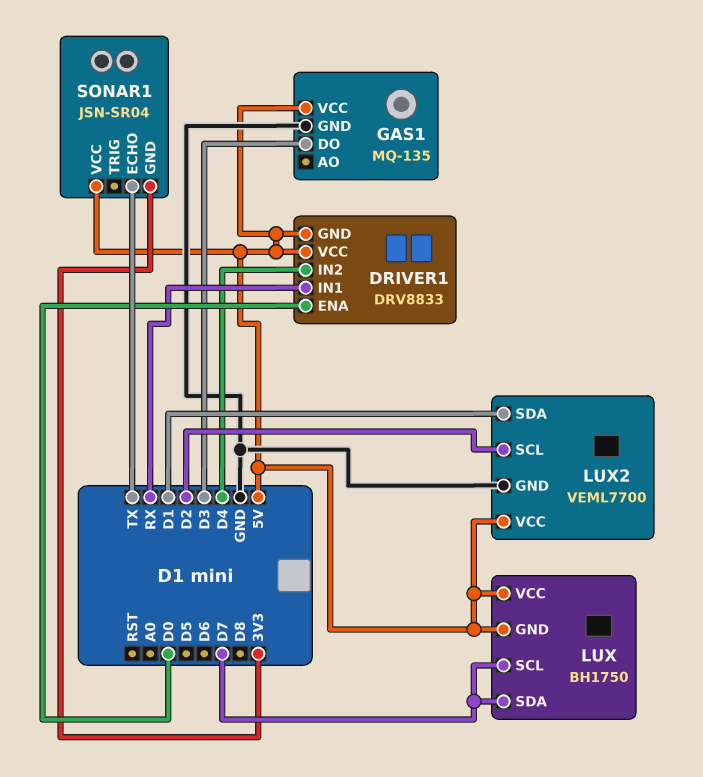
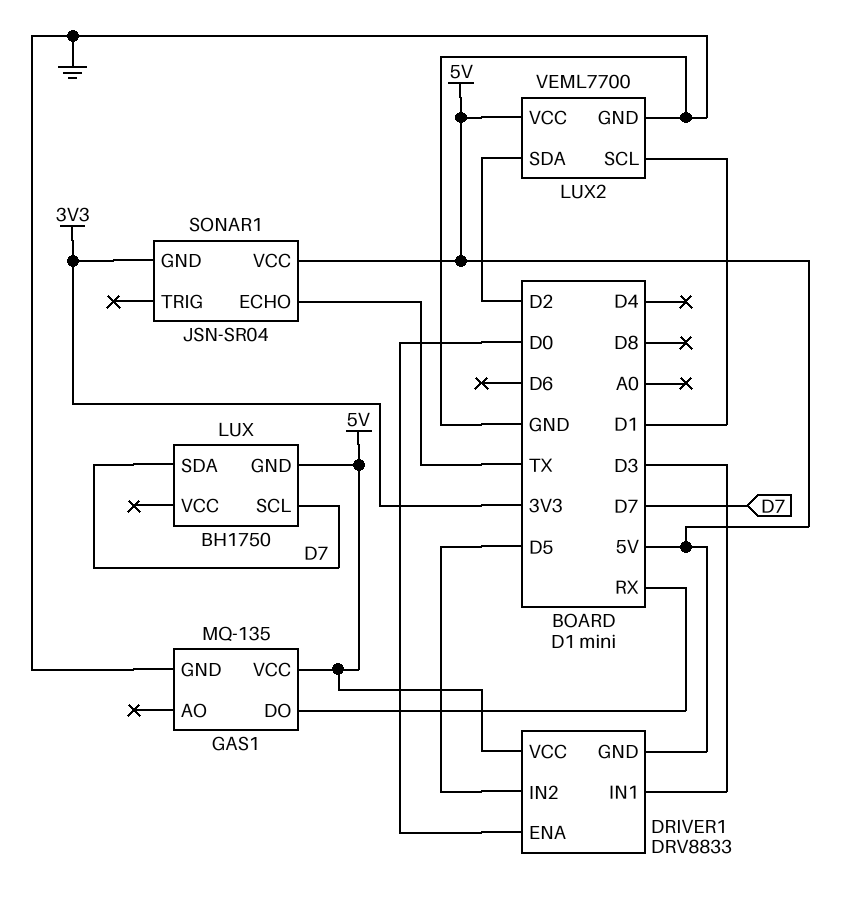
DRIVER1 pin IN1: RX -> D3
DRIVER1 pin IN2: D4 -> D5
GAS1 pin DO: D3 -> RX
LUX pin VCC: 5V -> none
LUX2 pin SCL: D2 -> D1
LUX2 pin SDA: D1 -> D2

